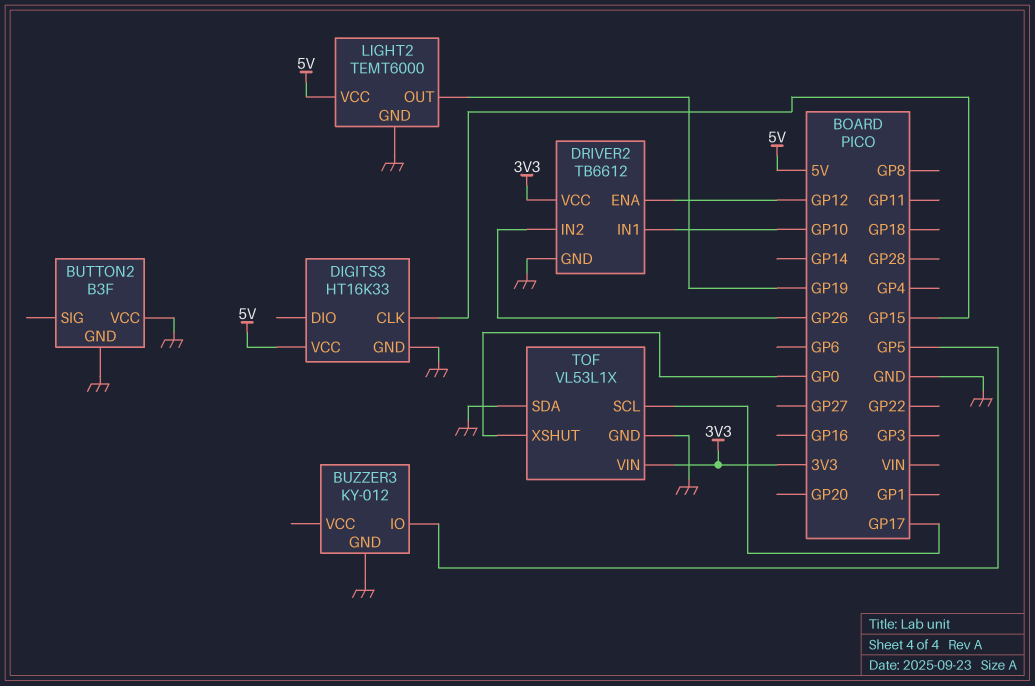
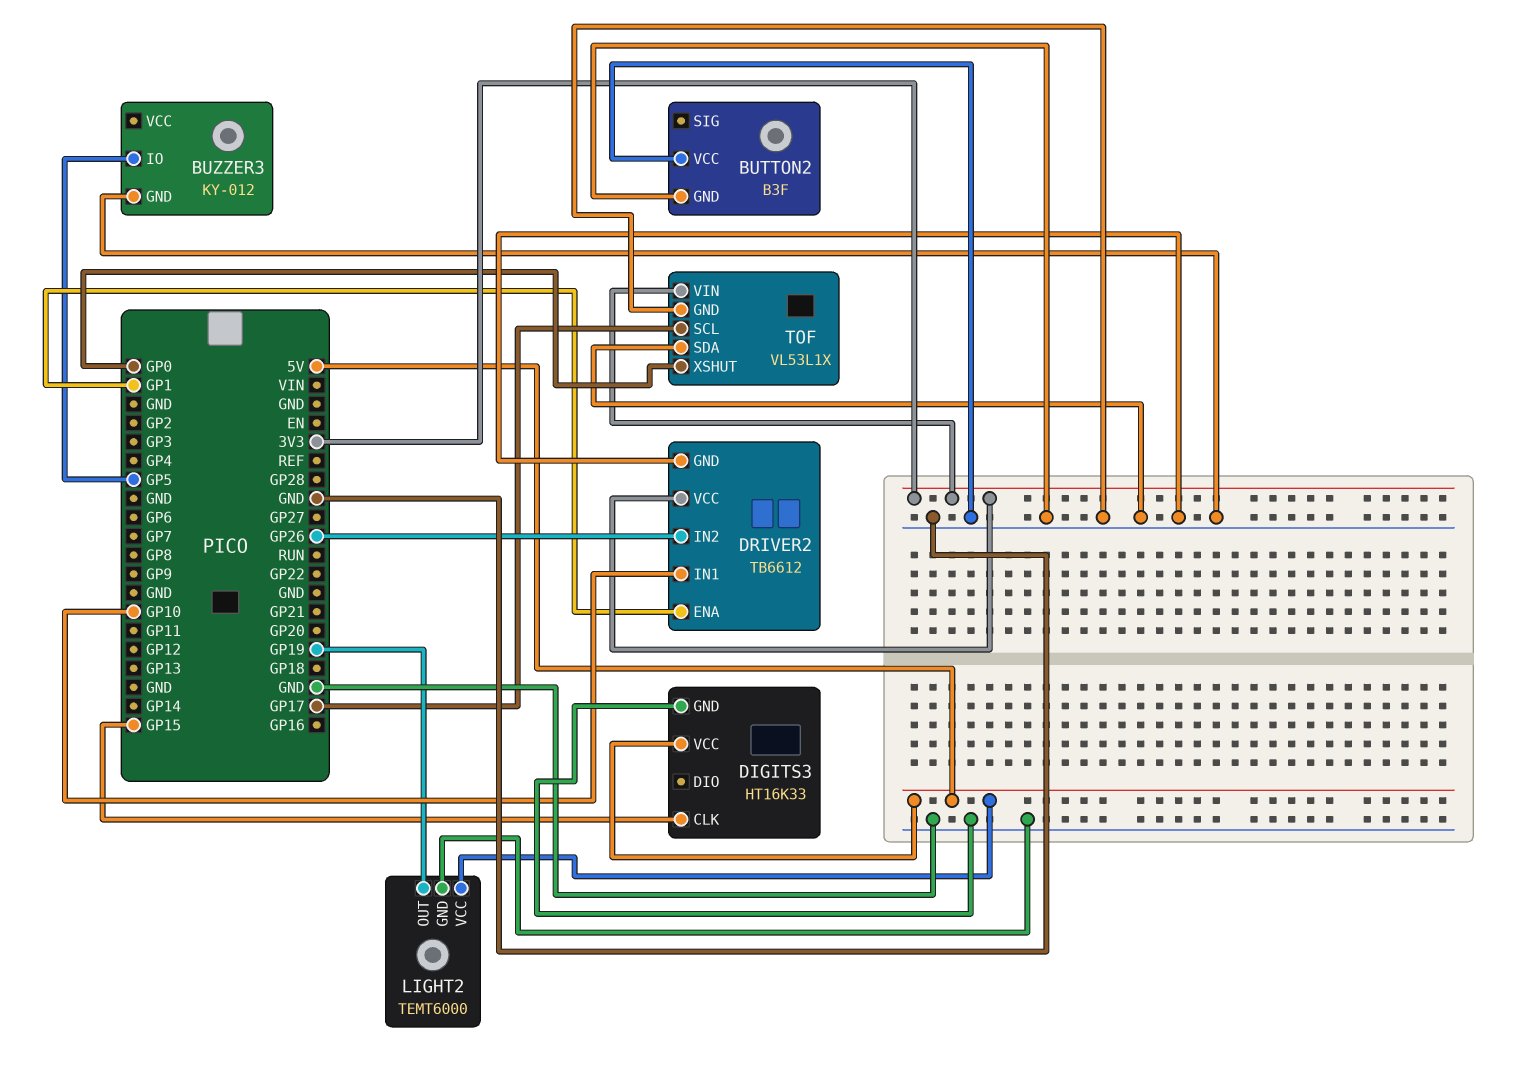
DRIVER2 pin ENA: GP12 -> GP1

